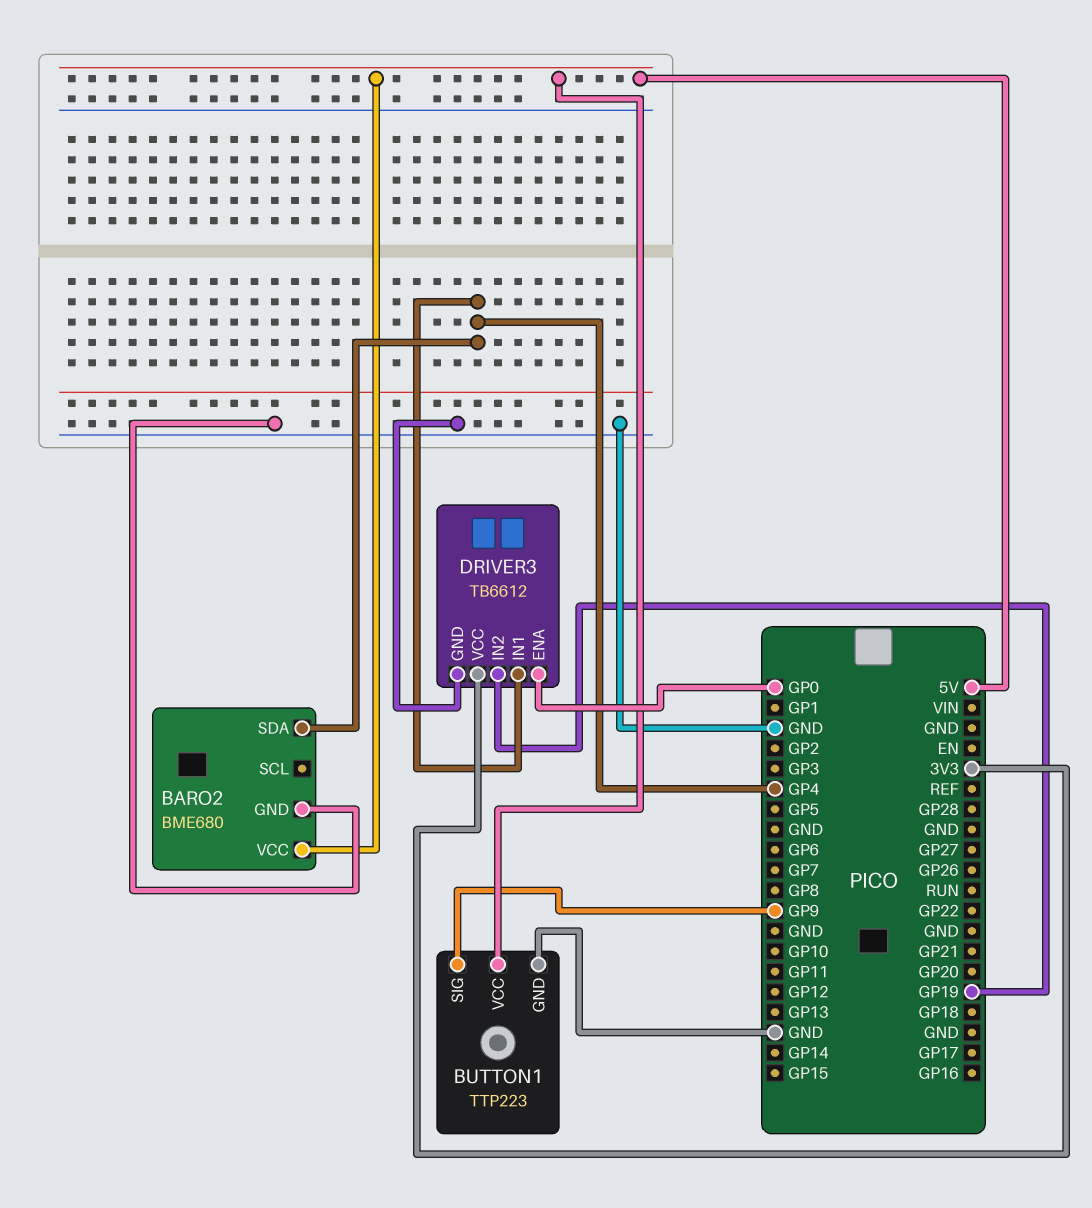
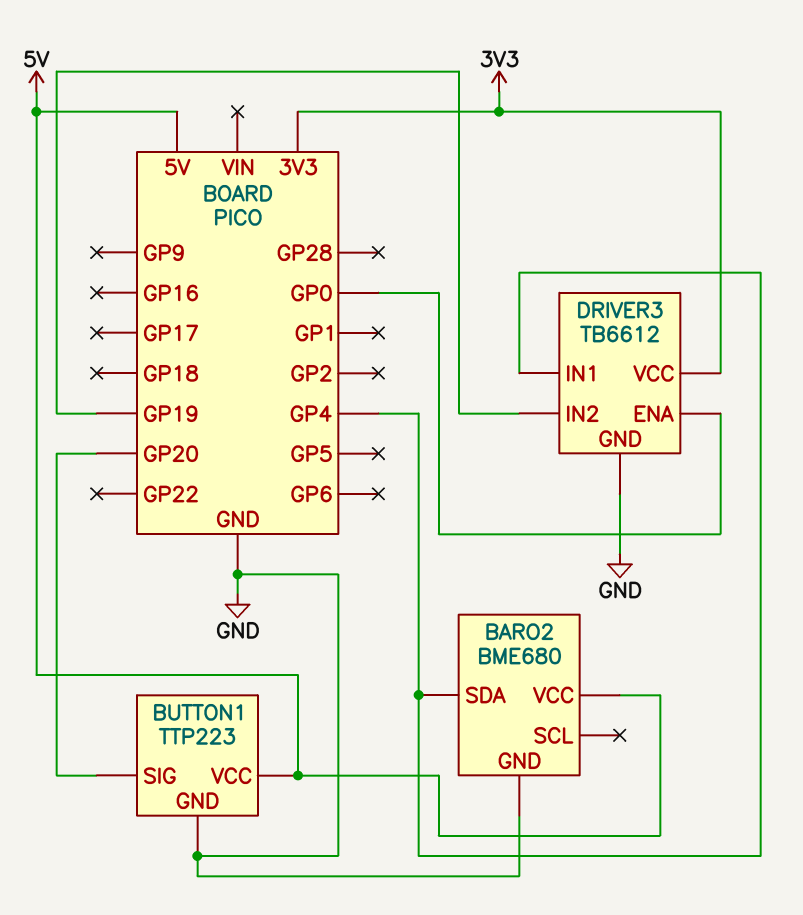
BUTTON1 pin SIG: GP9 -> GP20

